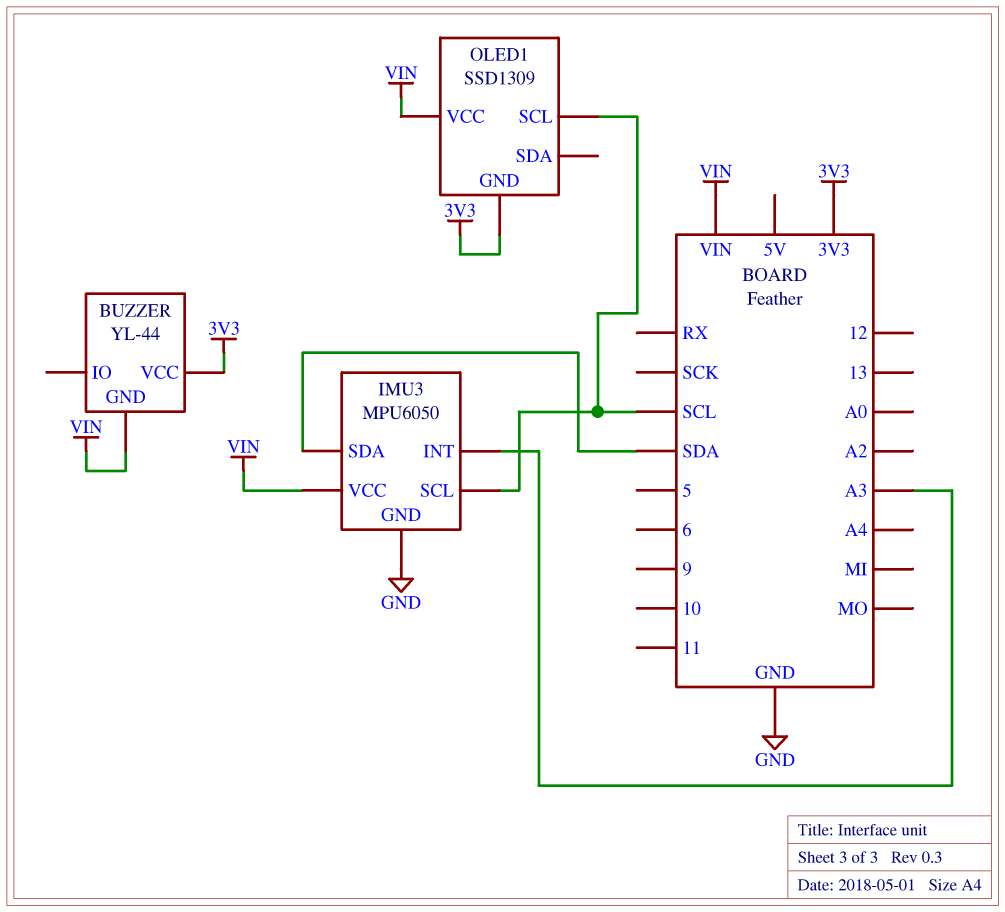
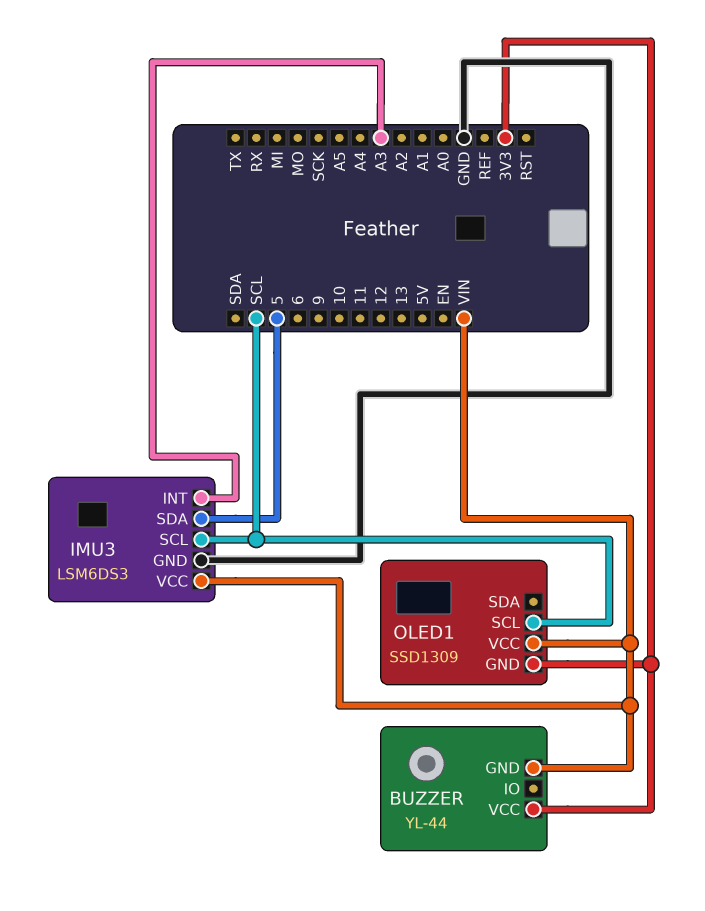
IMU3: MPU6050 -> LSM6DS3
IMU3 pin SDA: SDA -> 5

